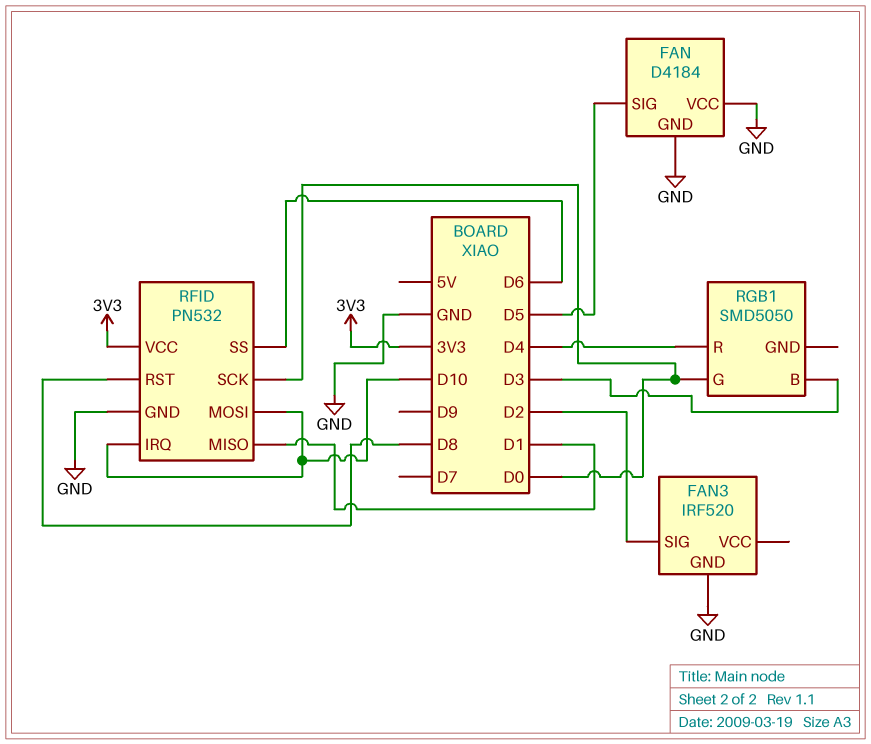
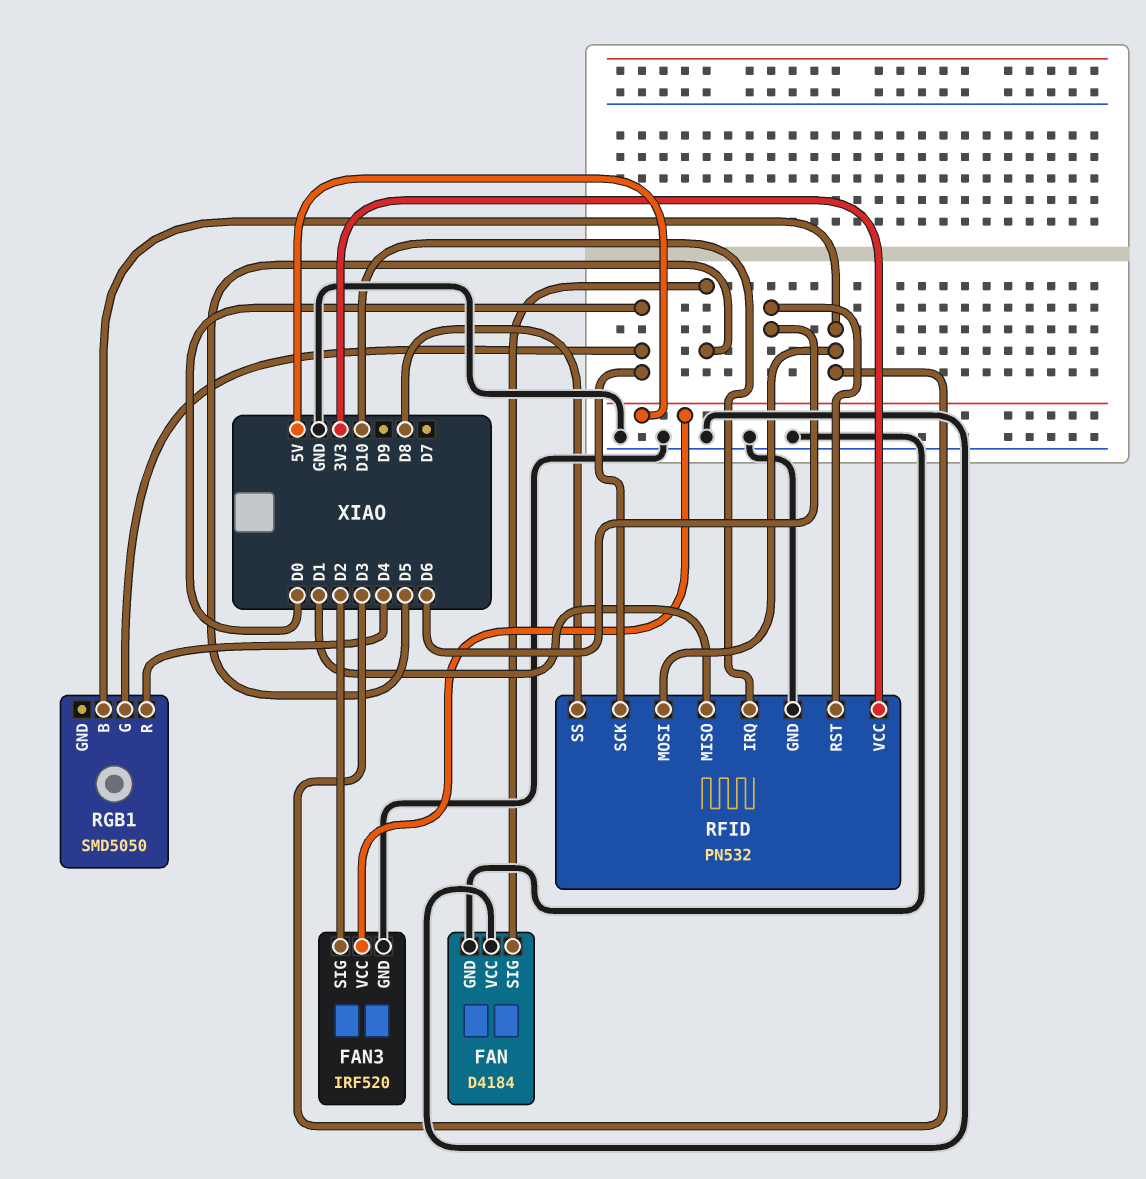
FAN3 pin VCC: none -> 5V
RFID pin MOSI: D10 -> D3
RFID pin RST: D8 -> D6
RFID pin SS: D6 -> D8

